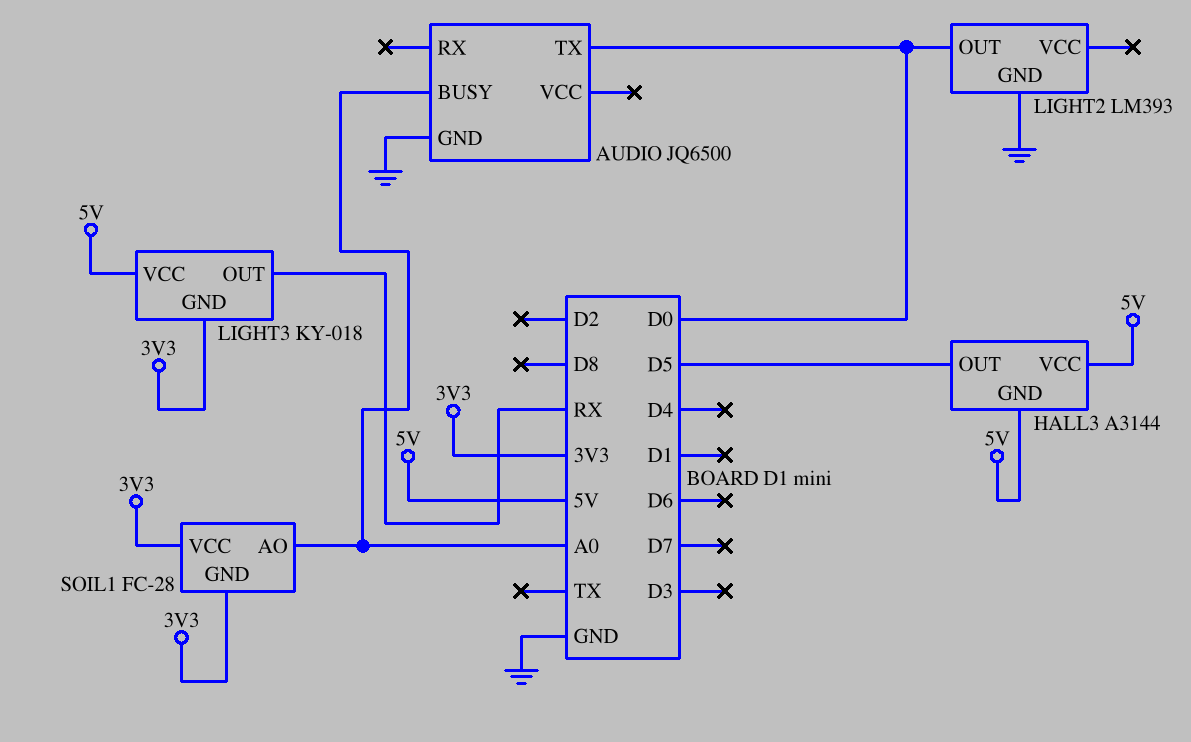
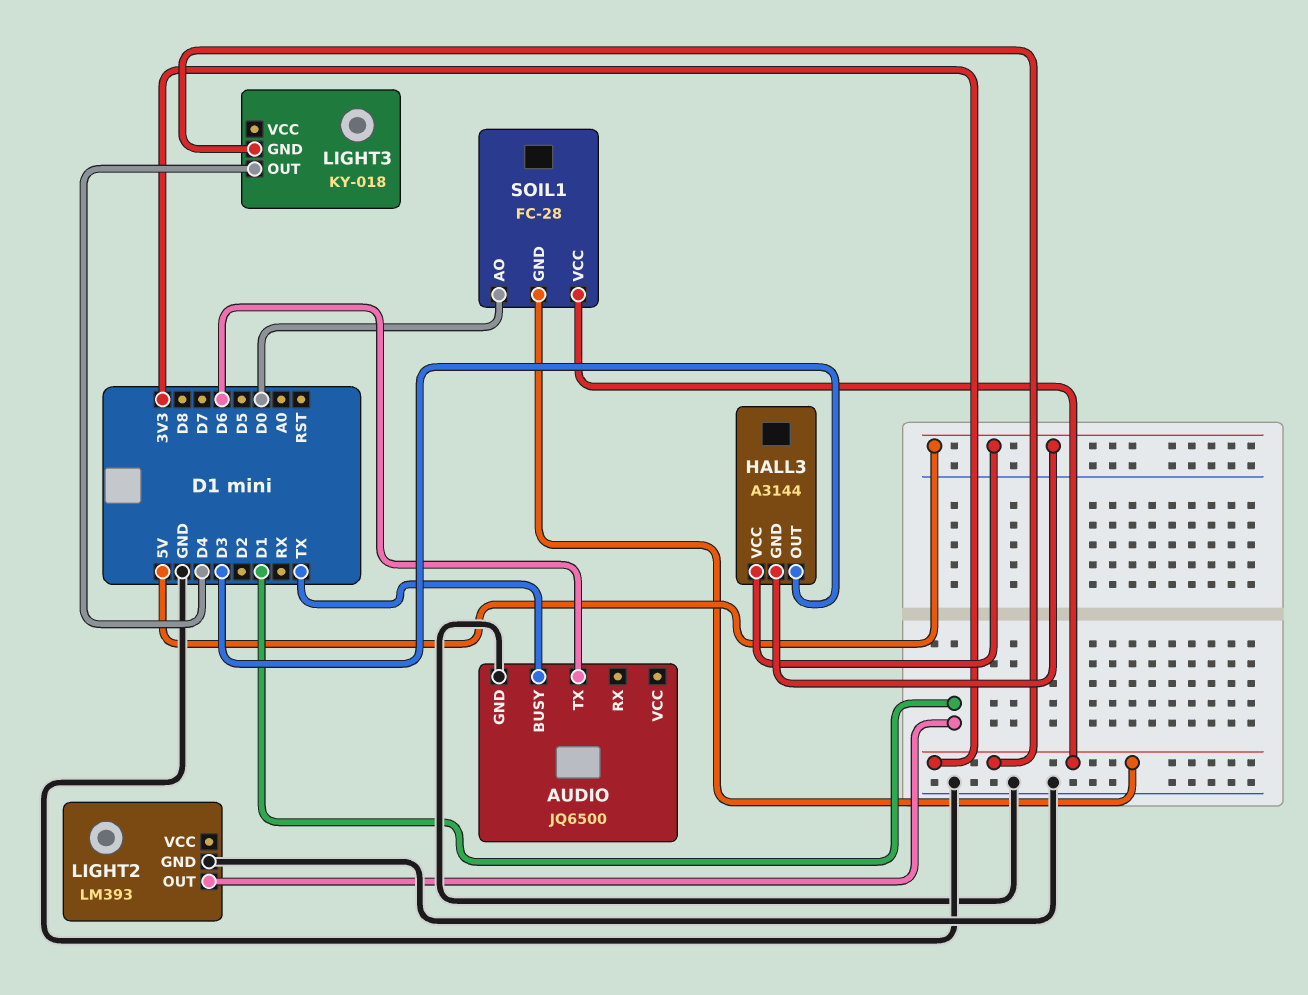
AUDIO pin BUSY: A0 -> TX
AUDIO pin TX: D0 -> D6
HALL3 pin OUT: D5 -> D3
LIGHT2 pin OUT: D0 -> D1
LIGHT3 pin OUT: RX -> D4
LIGHT3 pin VCC: 5V -> none
SOIL1 pin AO: A0 -> D0

